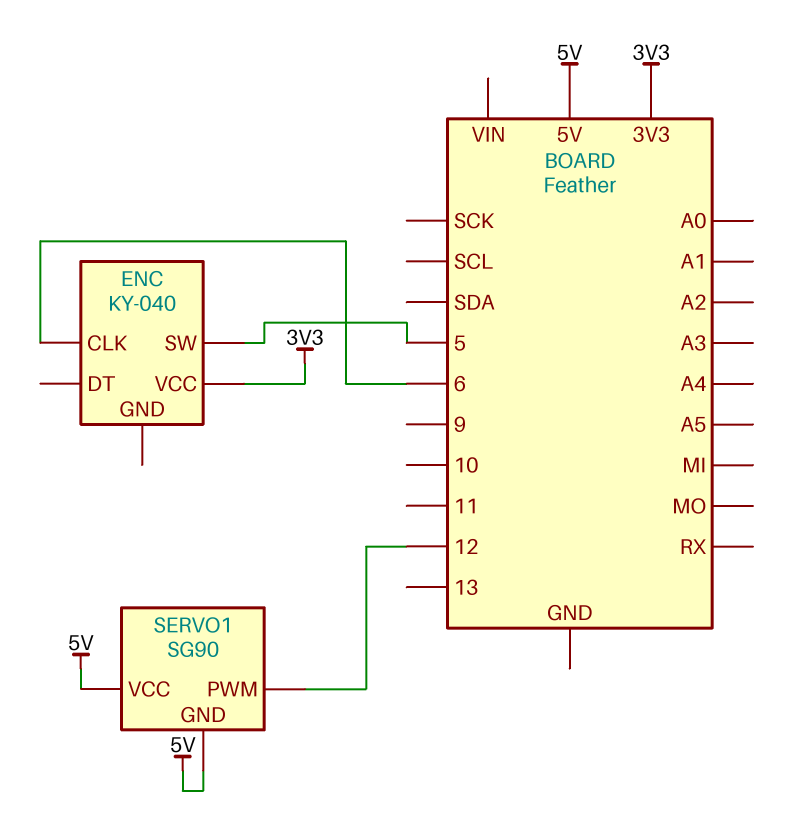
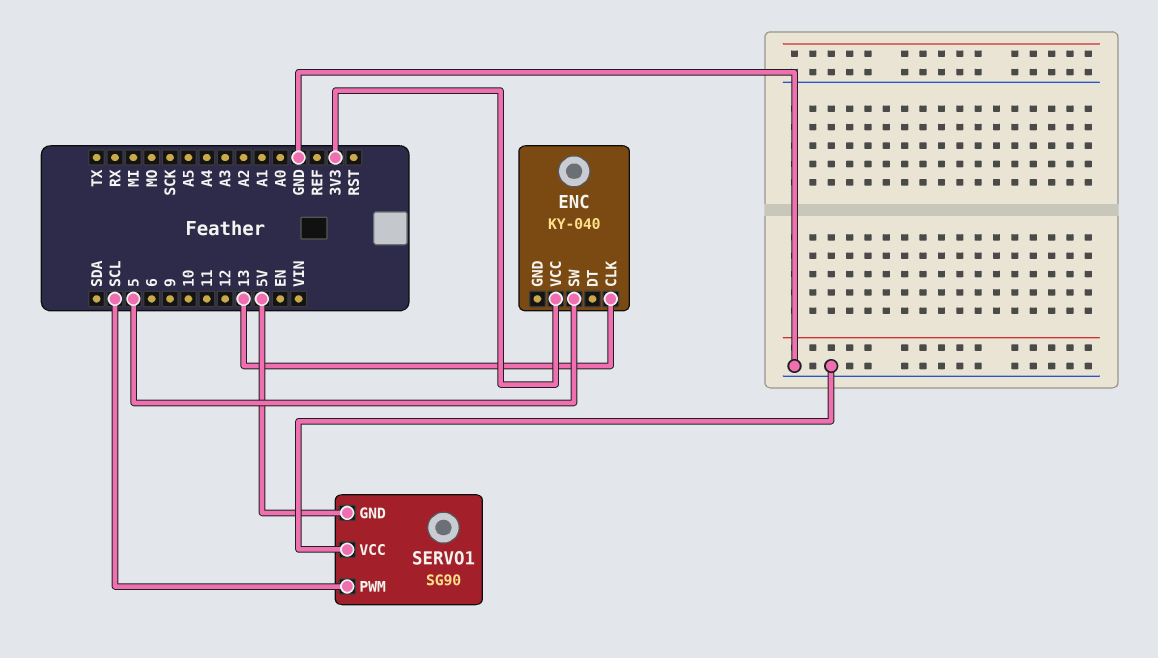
ENC pin CLK: 6 -> 13
SERVO1 pin PWM: 12 -> SCL
SERVO1 pin VCC: 5V -> GND

